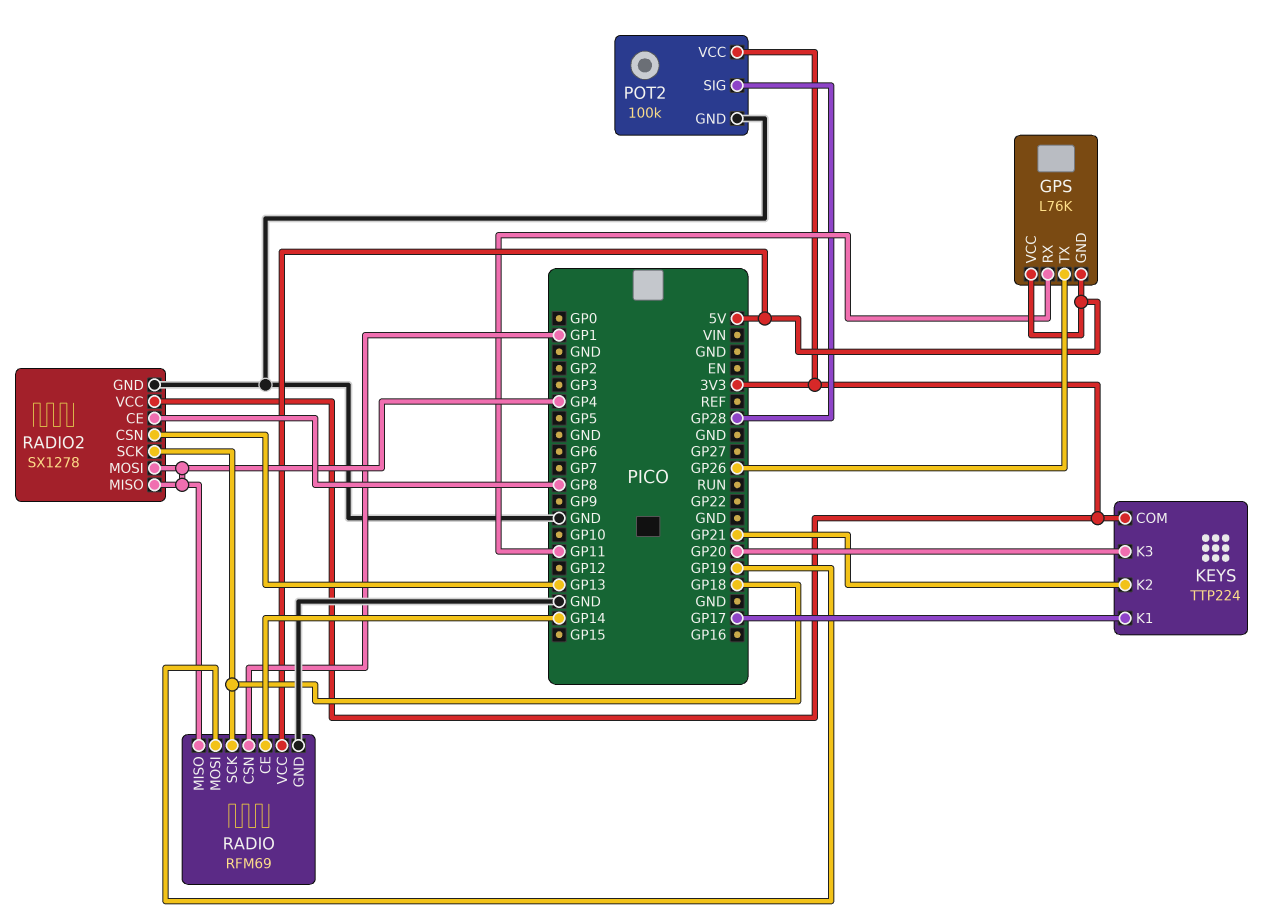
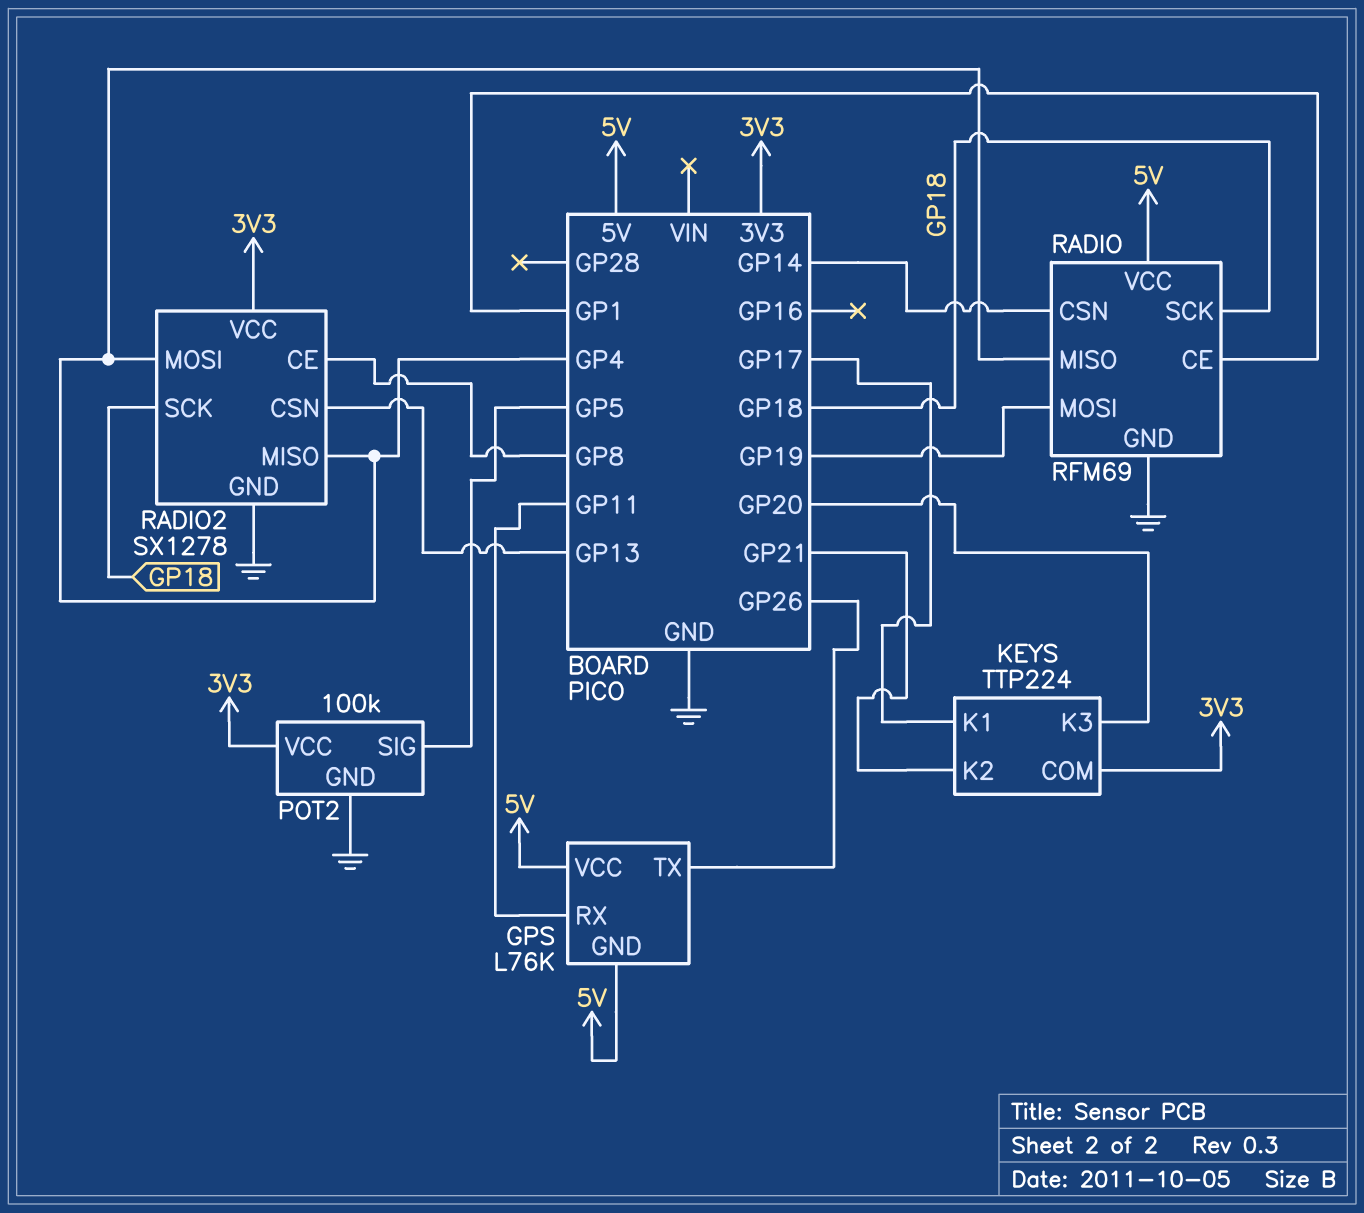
POT2 pin SIG: GP28 -> GP5
RADIO pin CE: GP14 -> GP1
RADIO pin CSN: GP1 -> GP14

